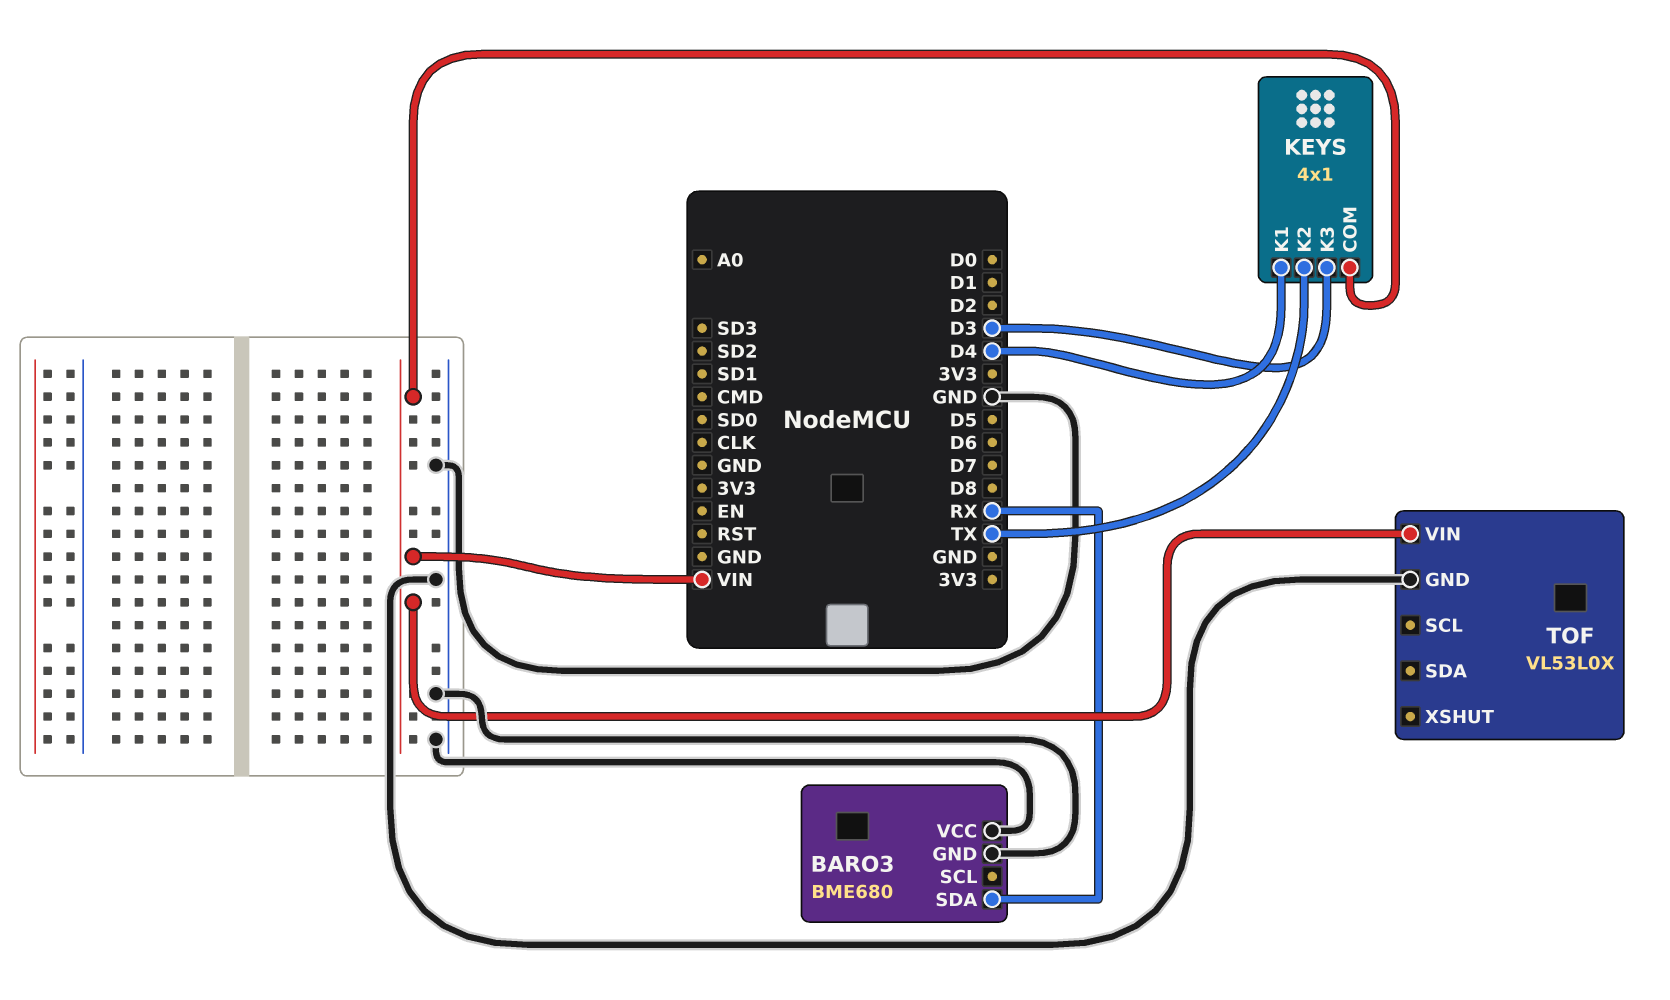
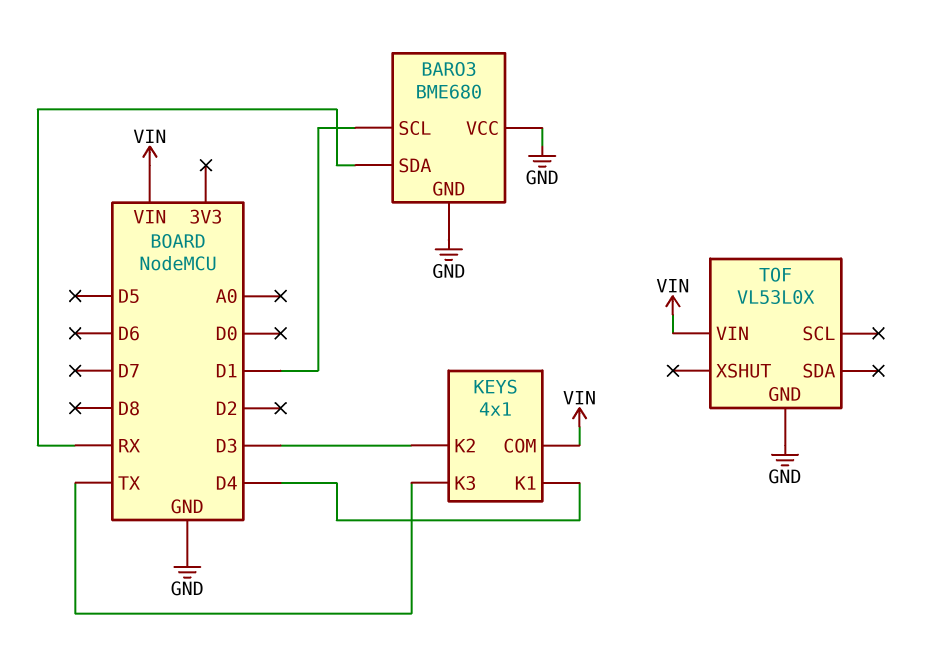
BARO3 pin SCL: none -> D1
KEYS pin K2: TX -> D3
KEYS pin K3: D3 -> TX

